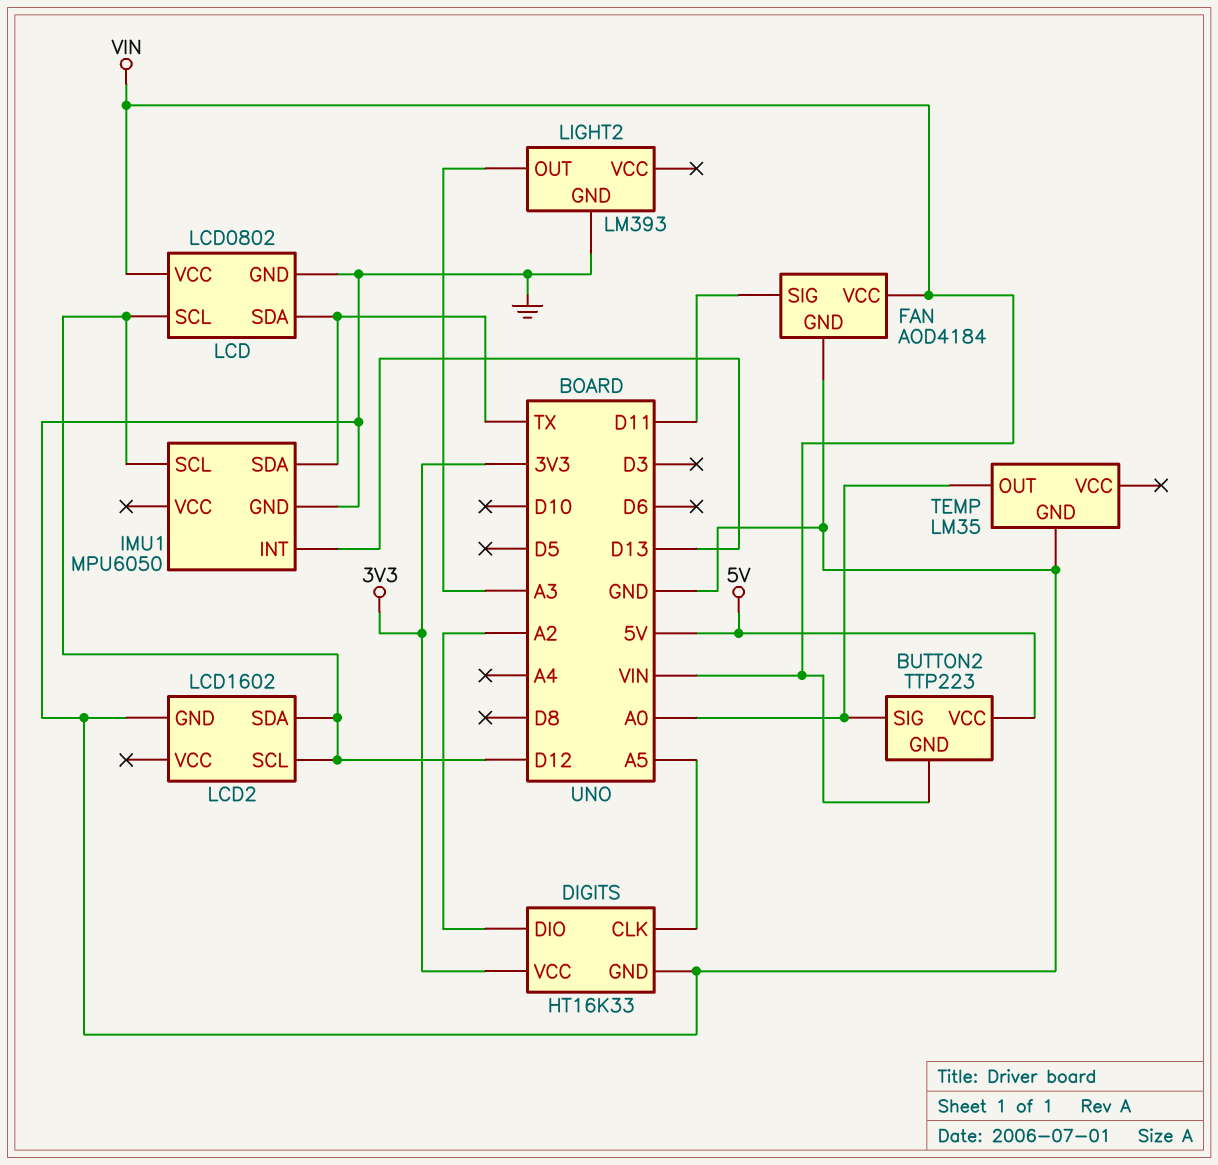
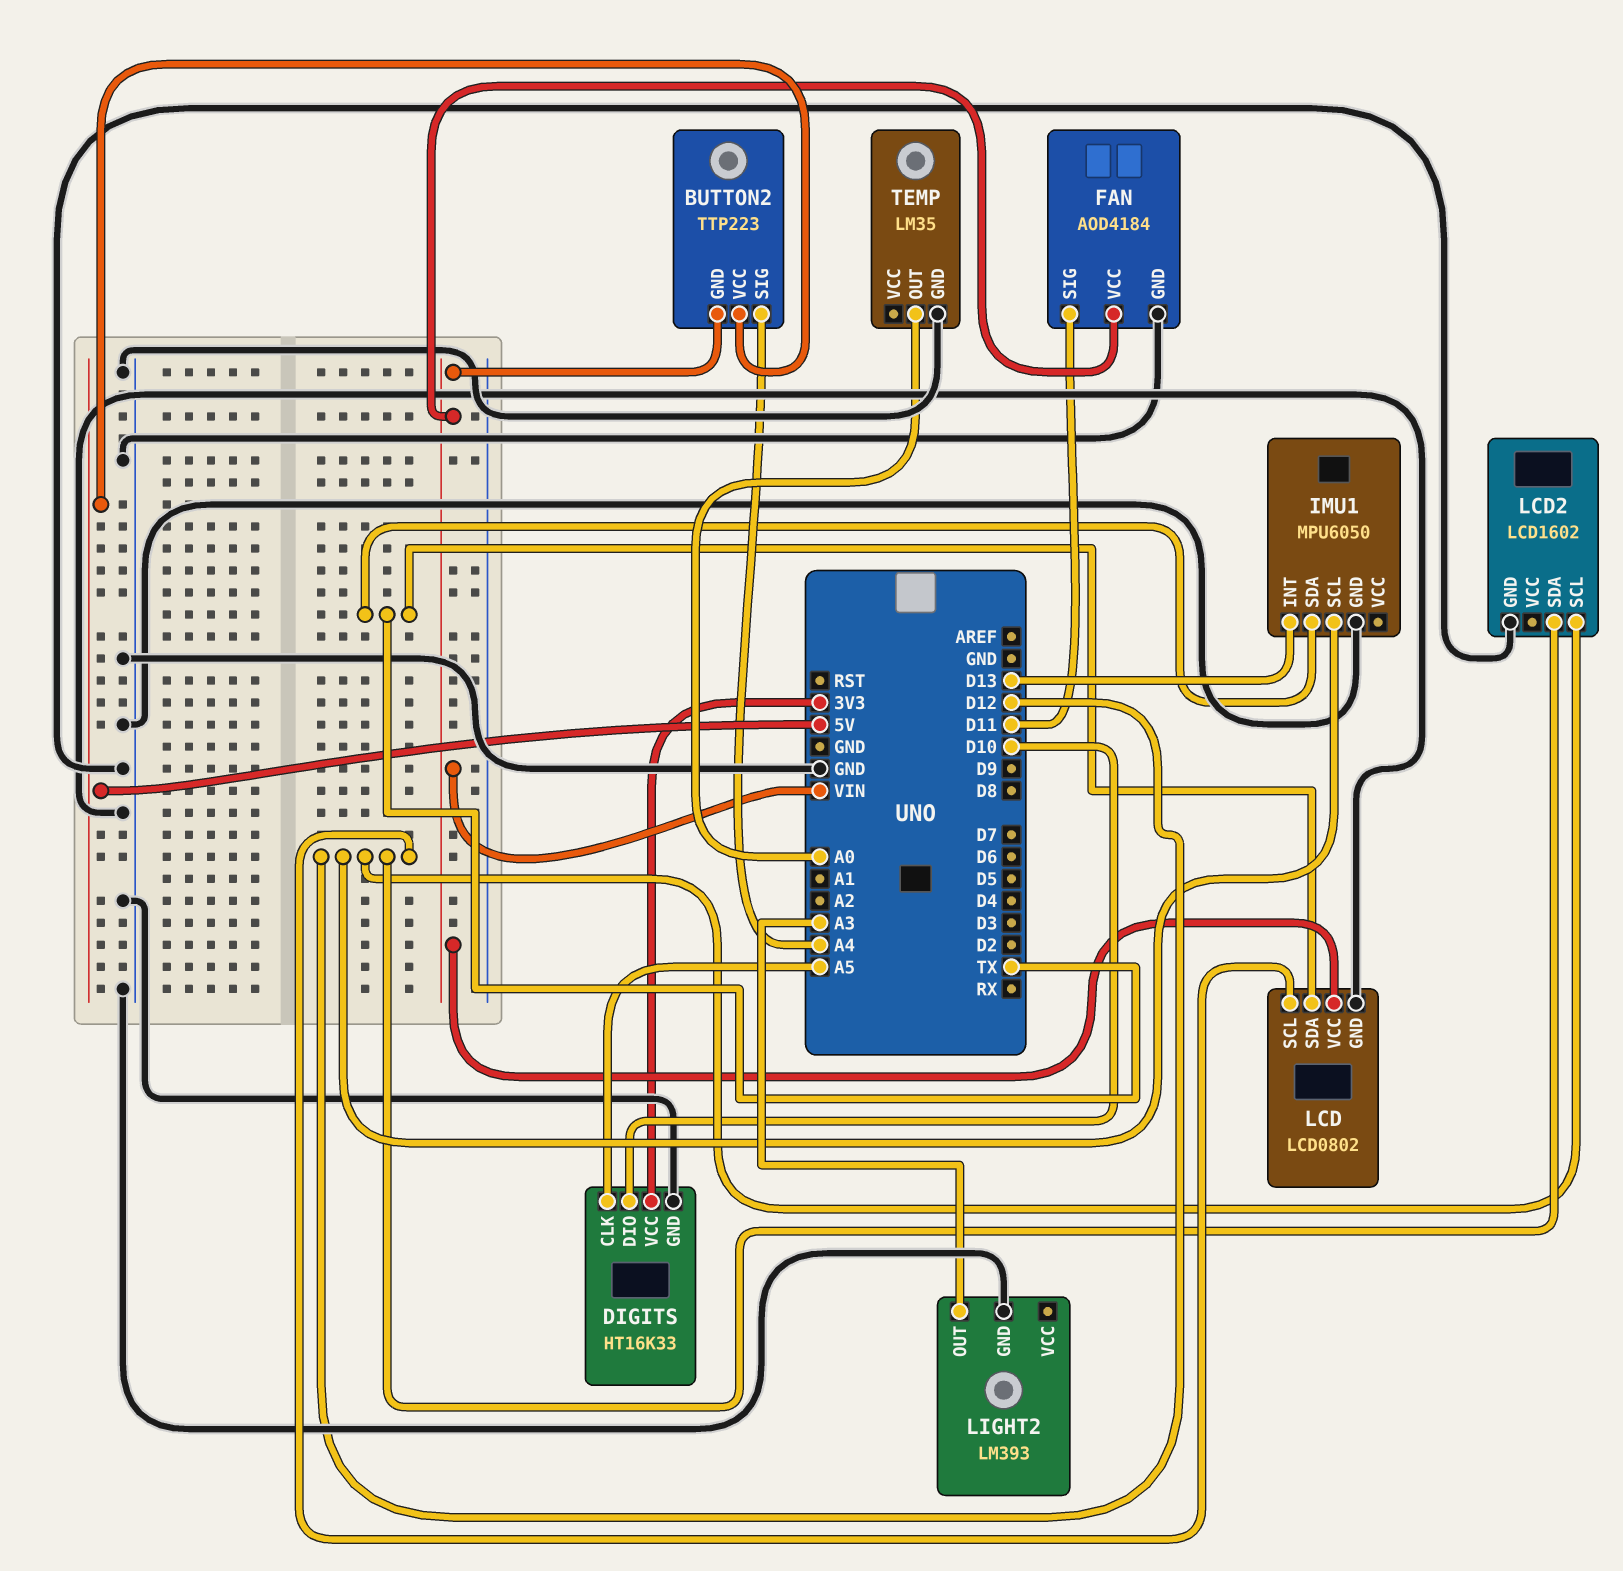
BUTTON2 pin SIG: A0 -> A4
DIGITS pin DIO: A2 -> D10

